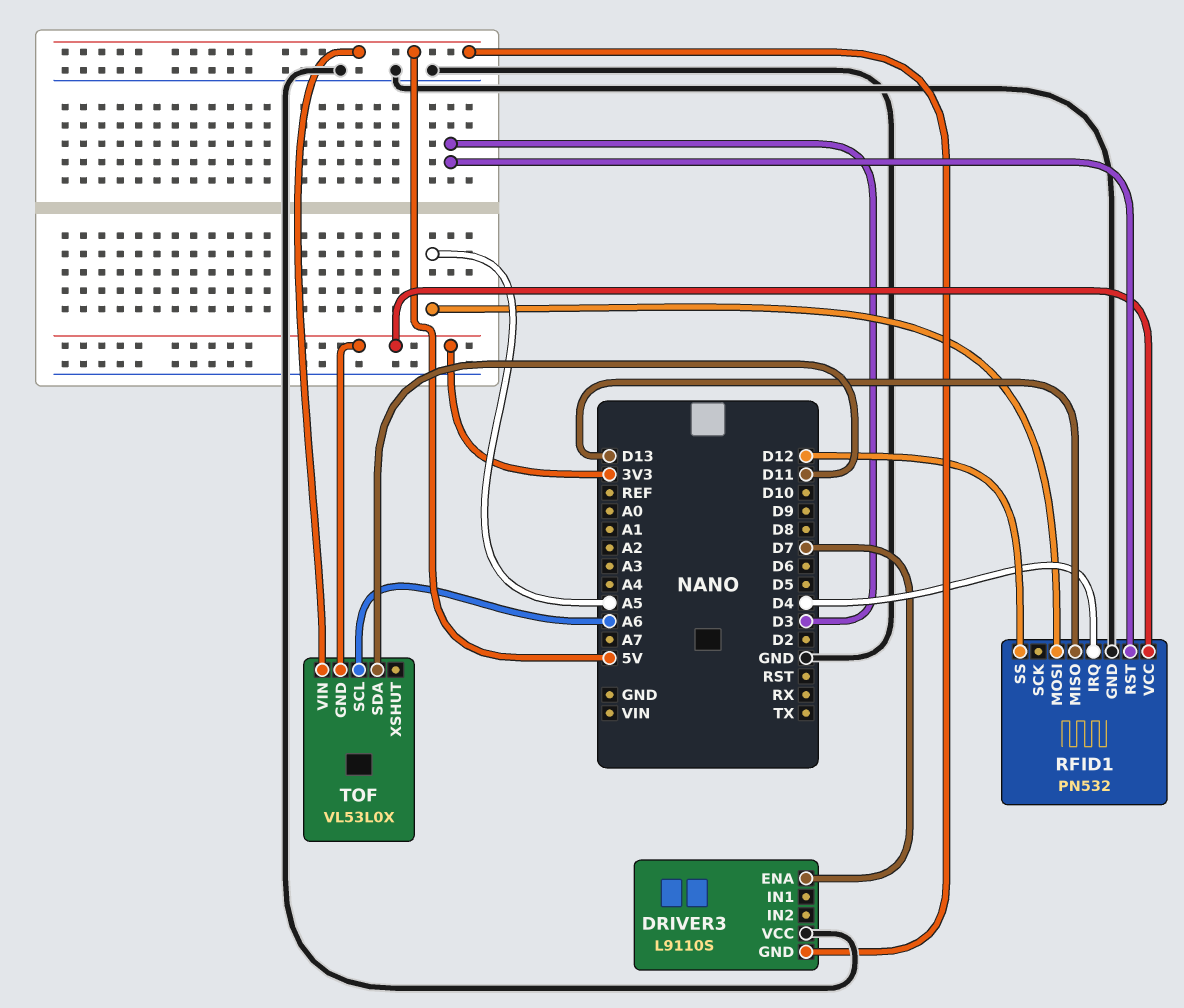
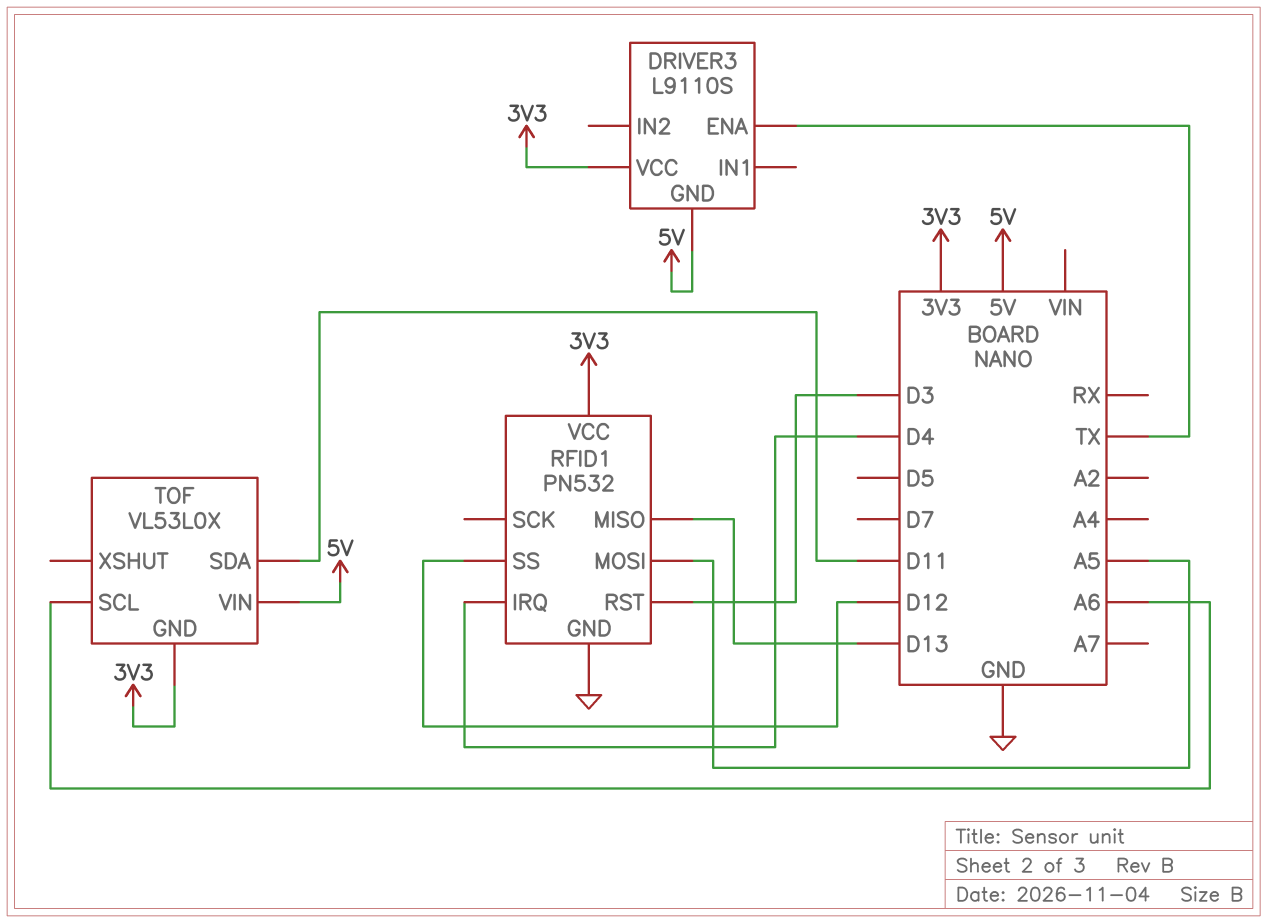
DRIVER3 pin ENA: D7 -> TX
DRIVER3 pin VCC: GND -> 3V3

